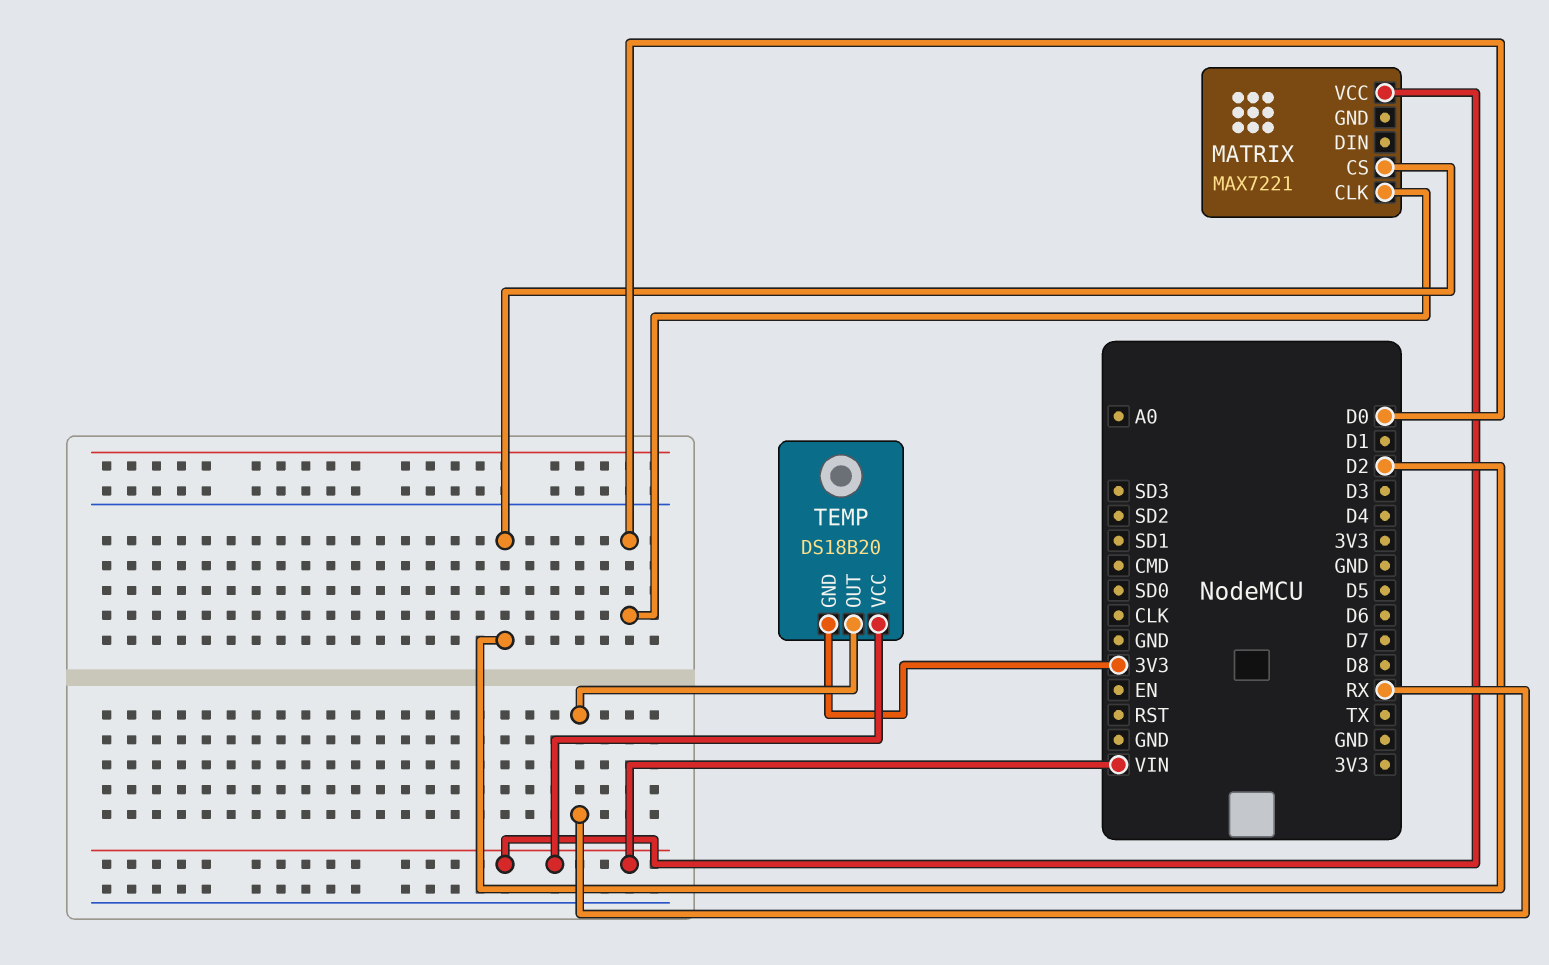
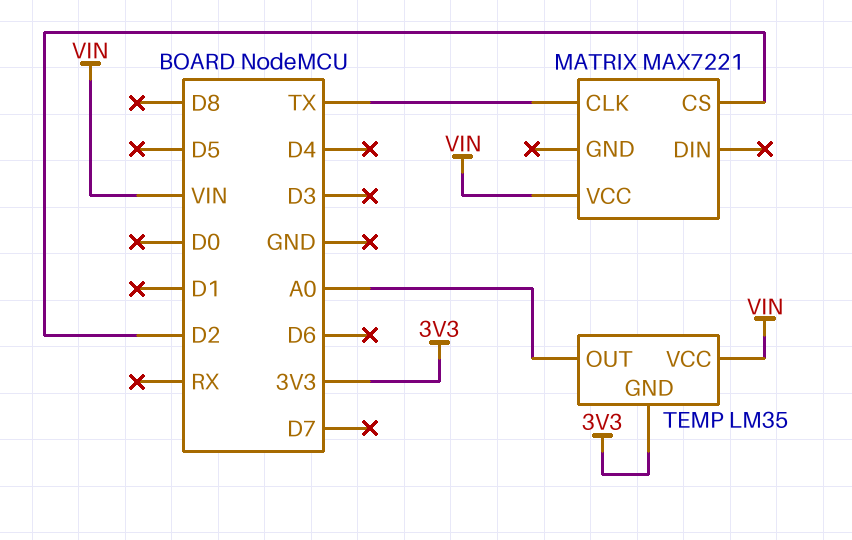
MATRIX pin CLK: D0 -> TX
TEMP: DS18B20 -> LM35
TEMP pin OUT: RX -> A0

